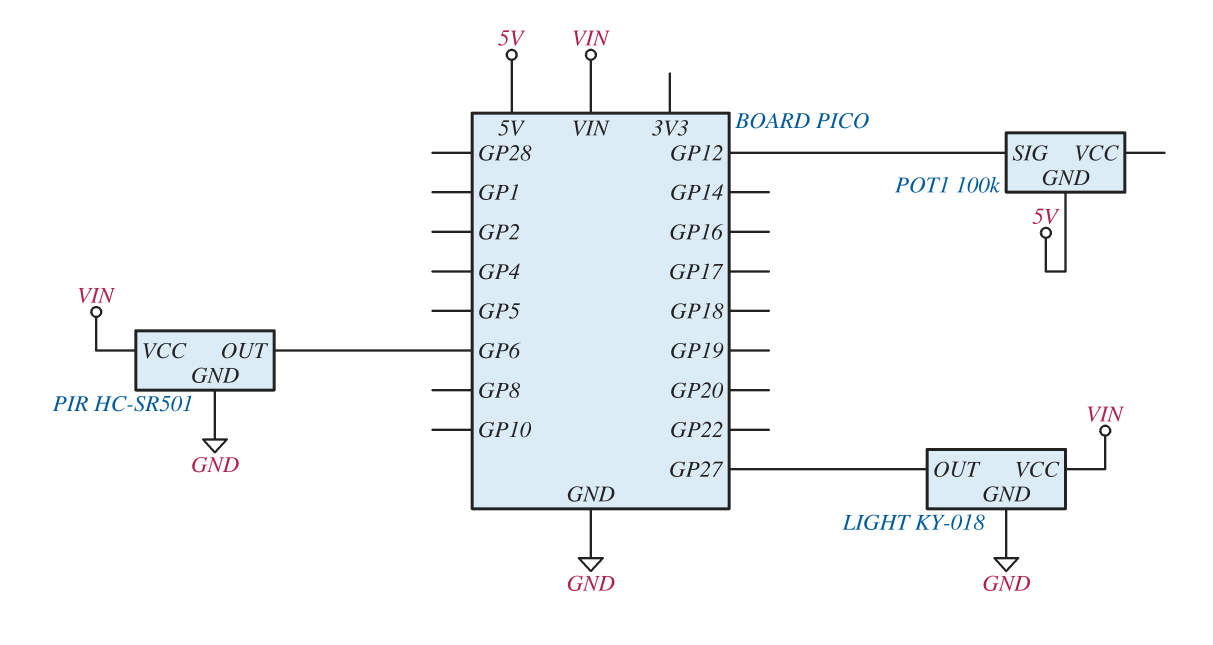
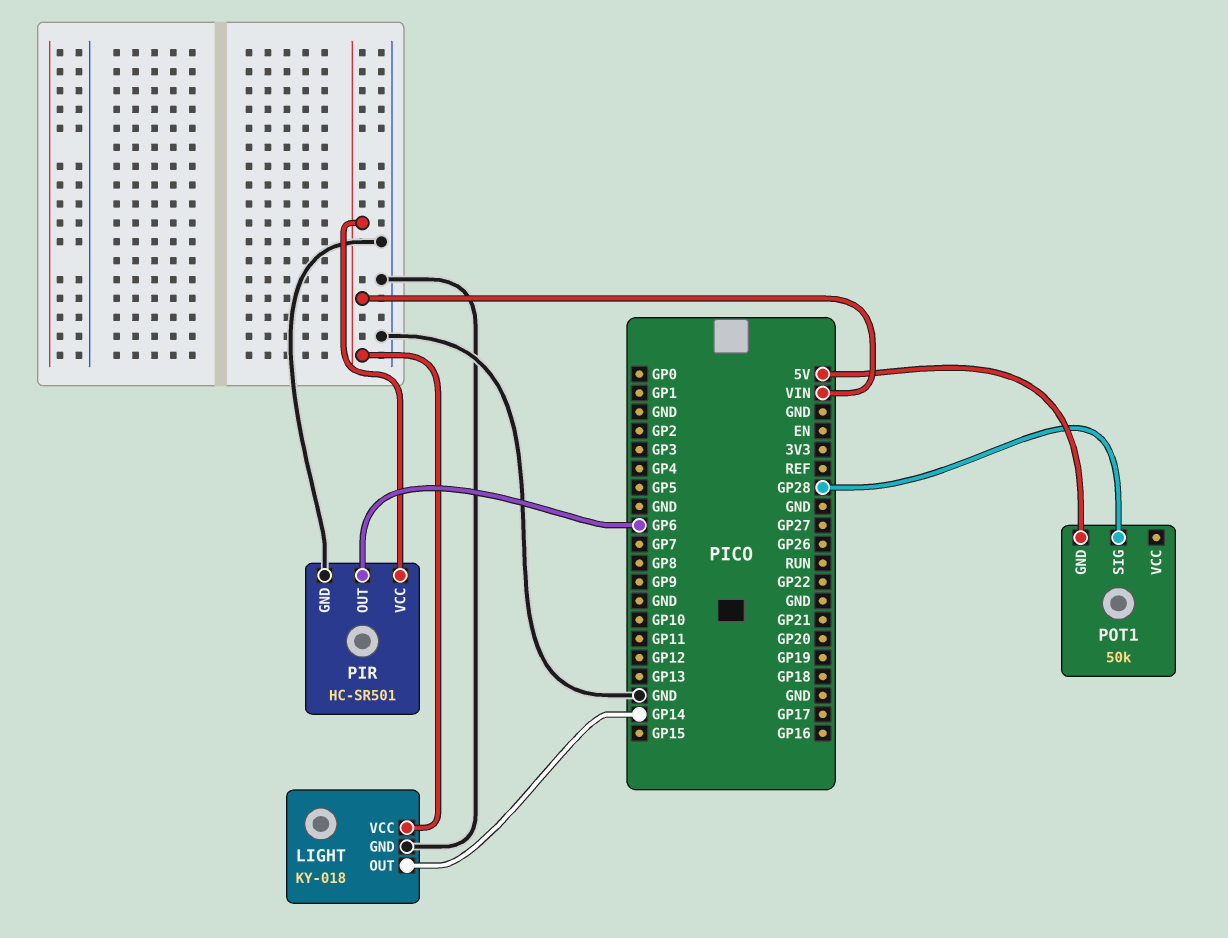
LIGHT pin OUT: GP27 -> GP14
POT1: 100k -> 50k
POT1 pin SIG: GP12 -> GP28

